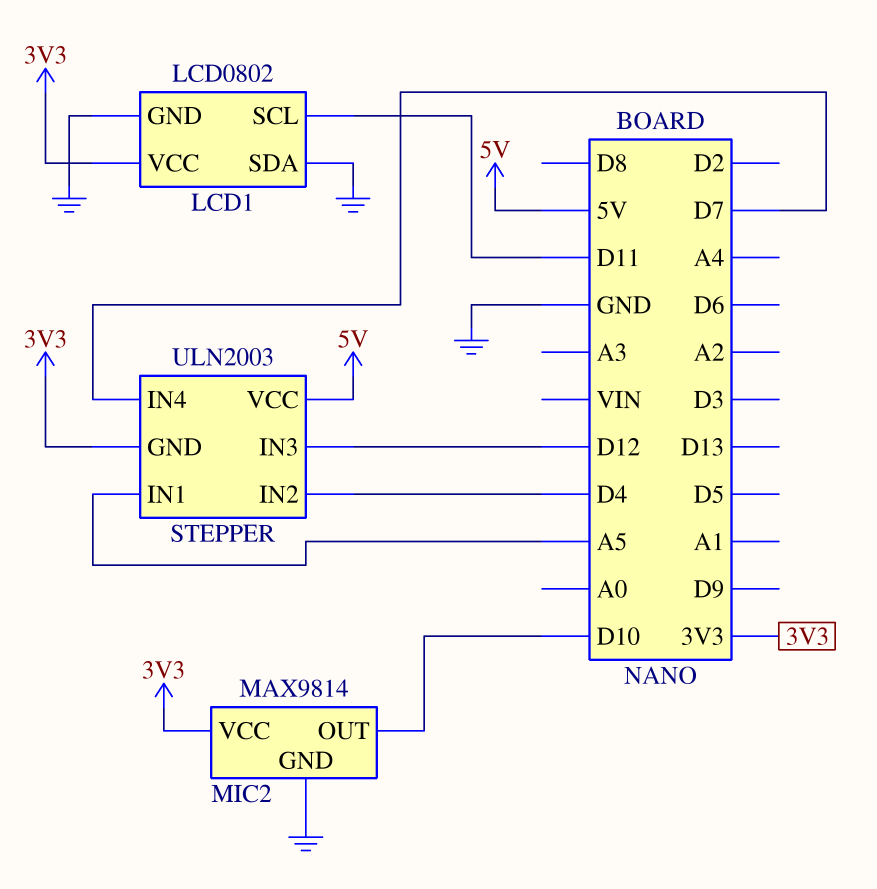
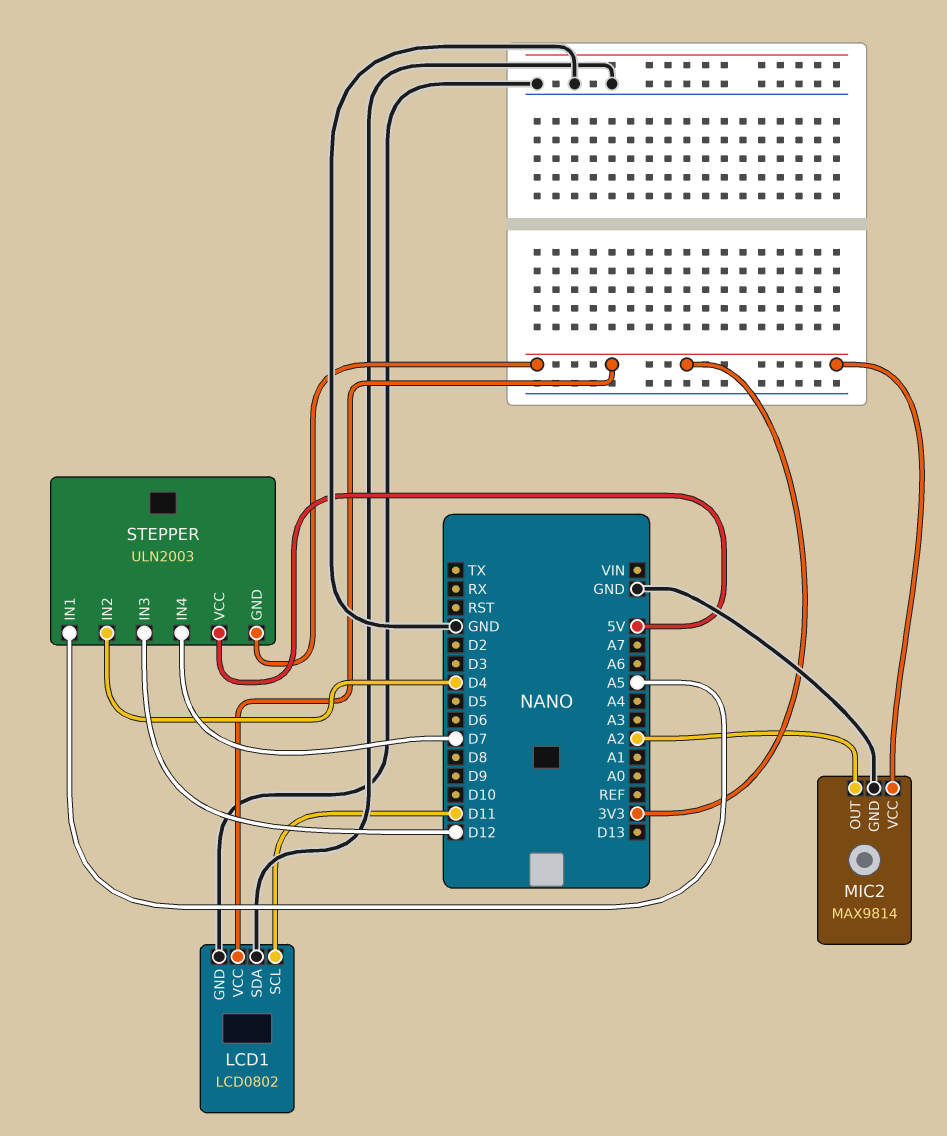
MIC2 pin OUT: D10 -> A2

